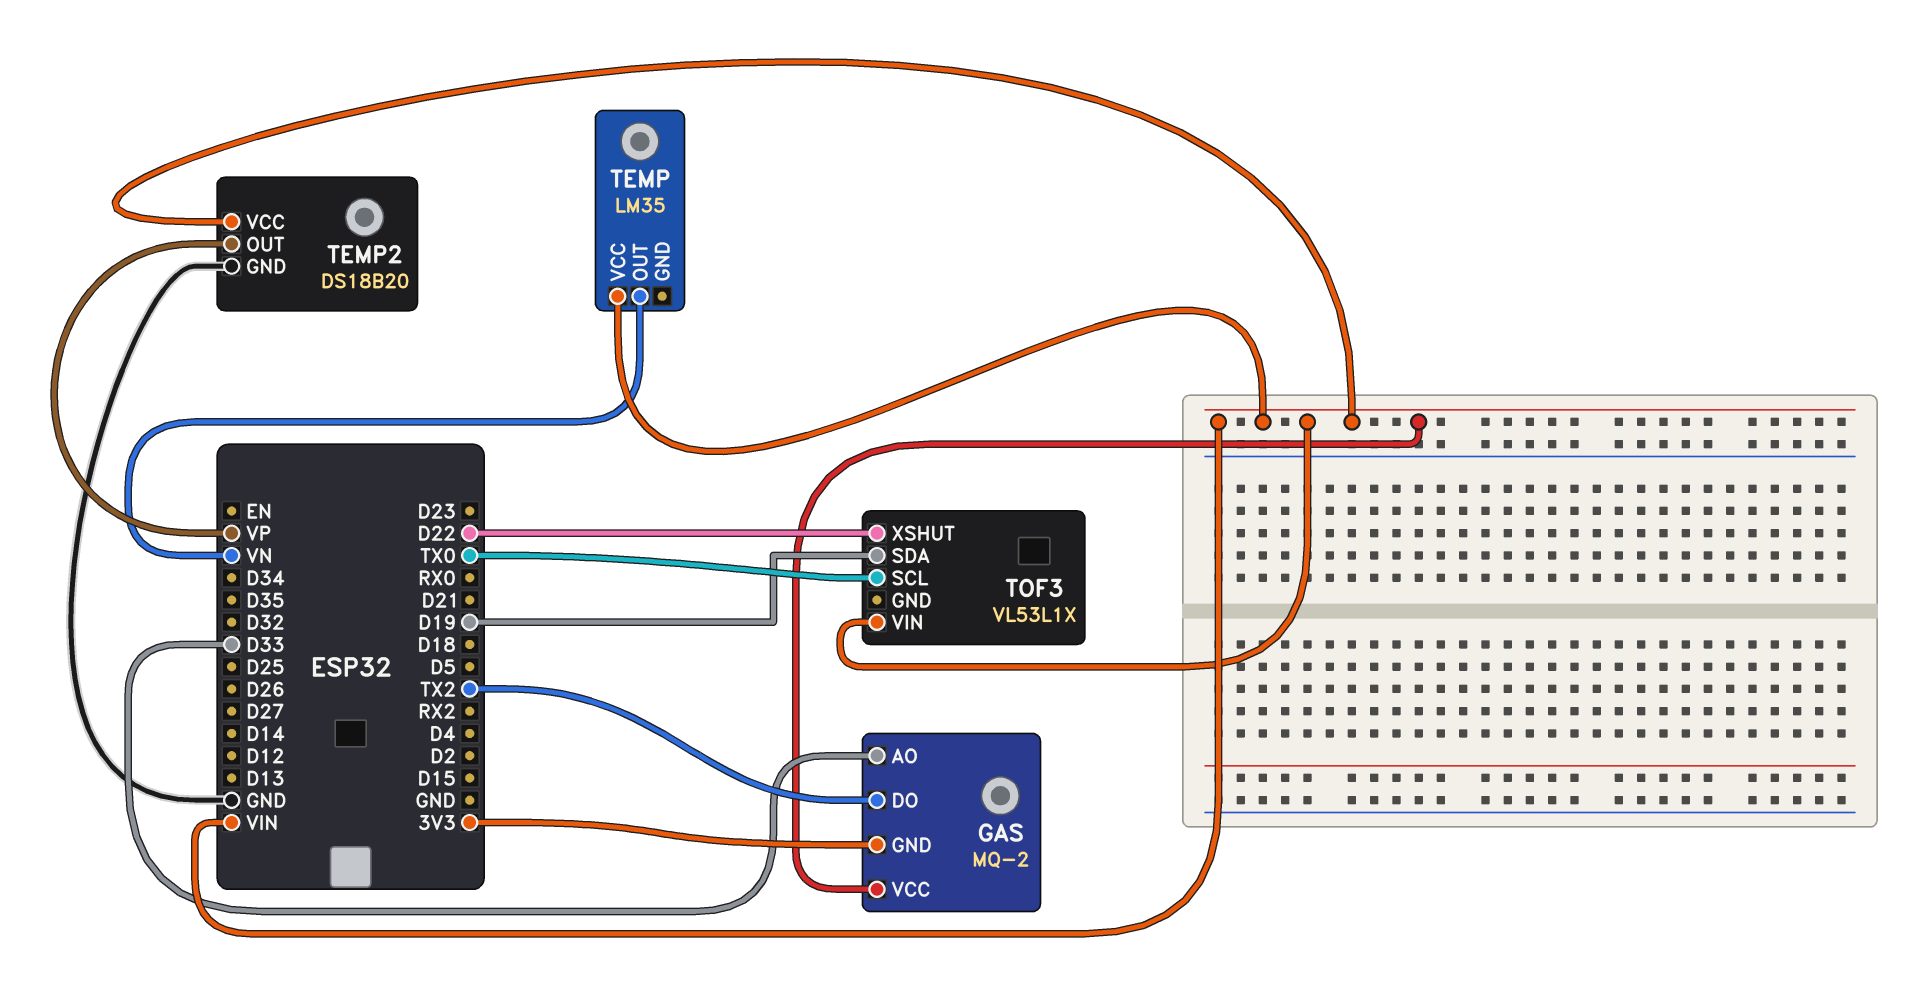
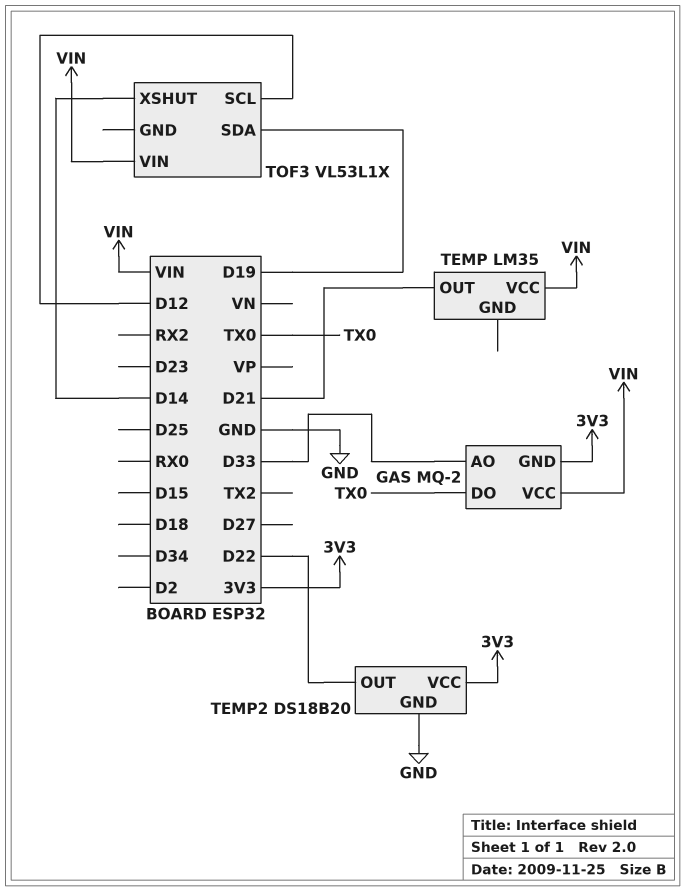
GAS pin DO: TX2 -> TX0
TEMP pin OUT: VN -> D21
TEMP2 pin OUT: VP -> D22
TEMP2 pin VCC: VIN -> 3V3
TOF3 pin SCL: TX0 -> D12
TOF3 pin XSHUT: D22 -> D14

